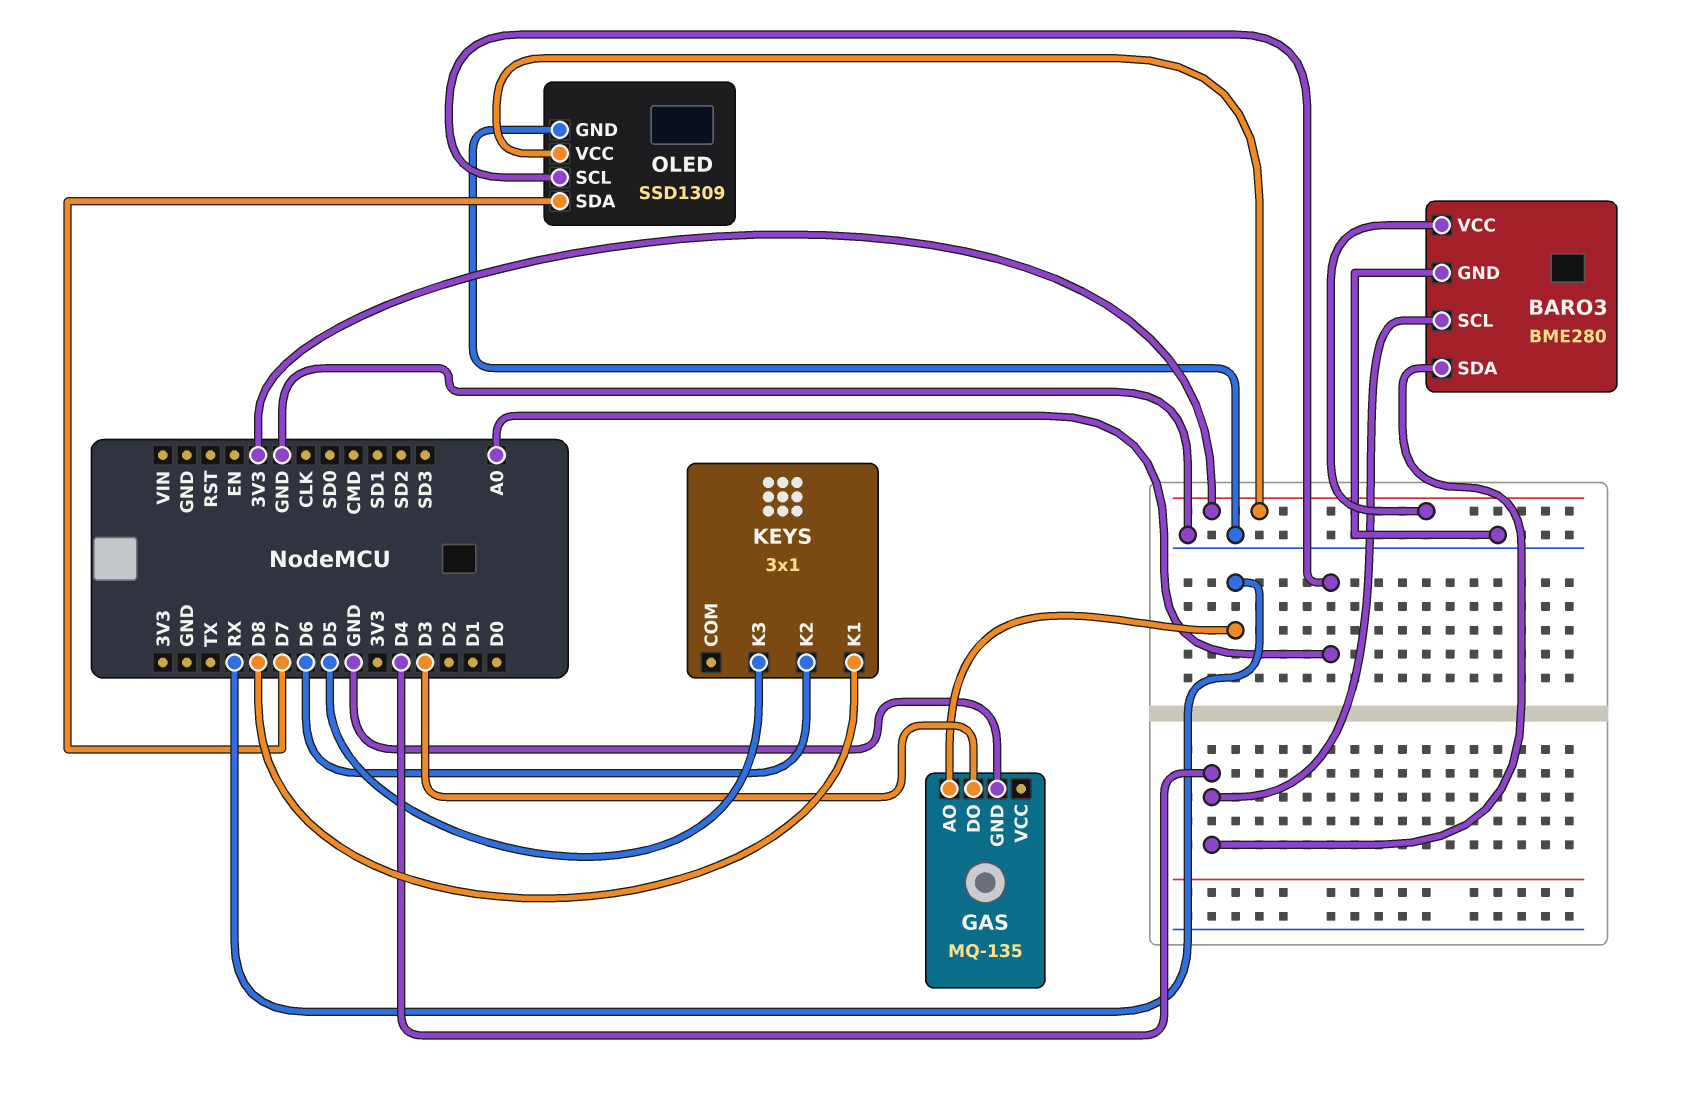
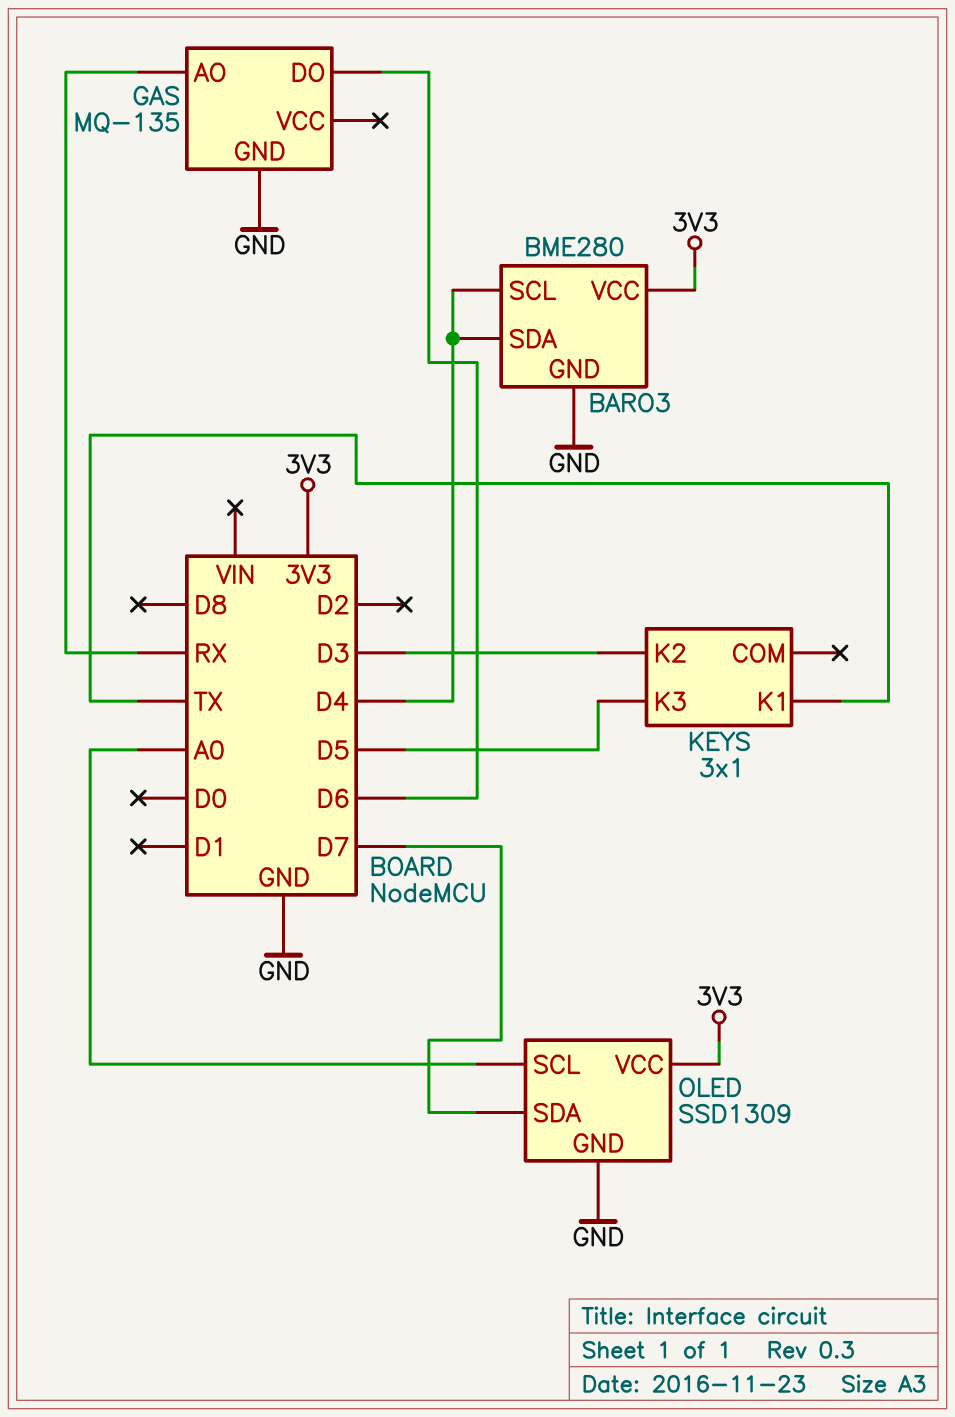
GAS pin DO: D3 -> D6
KEYS pin K1: D8 -> TX
KEYS pin K2: D6 -> D3

